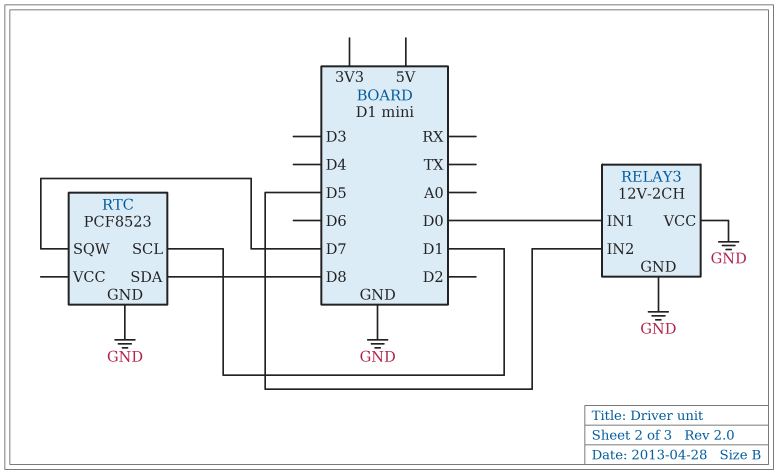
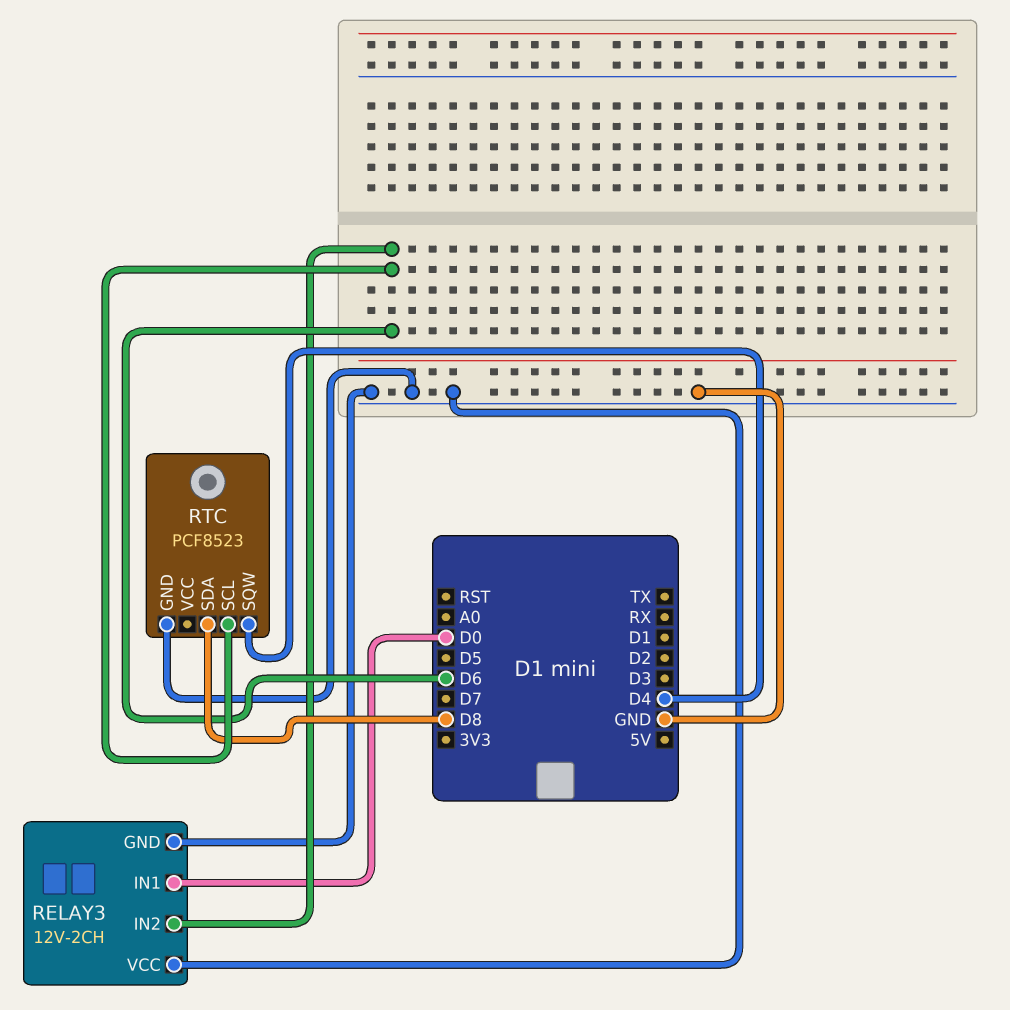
RELAY3 pin IN2: D5 -> D6
RTC pin SCL: D1 -> D6
RTC pin SQW: D7 -> D4

